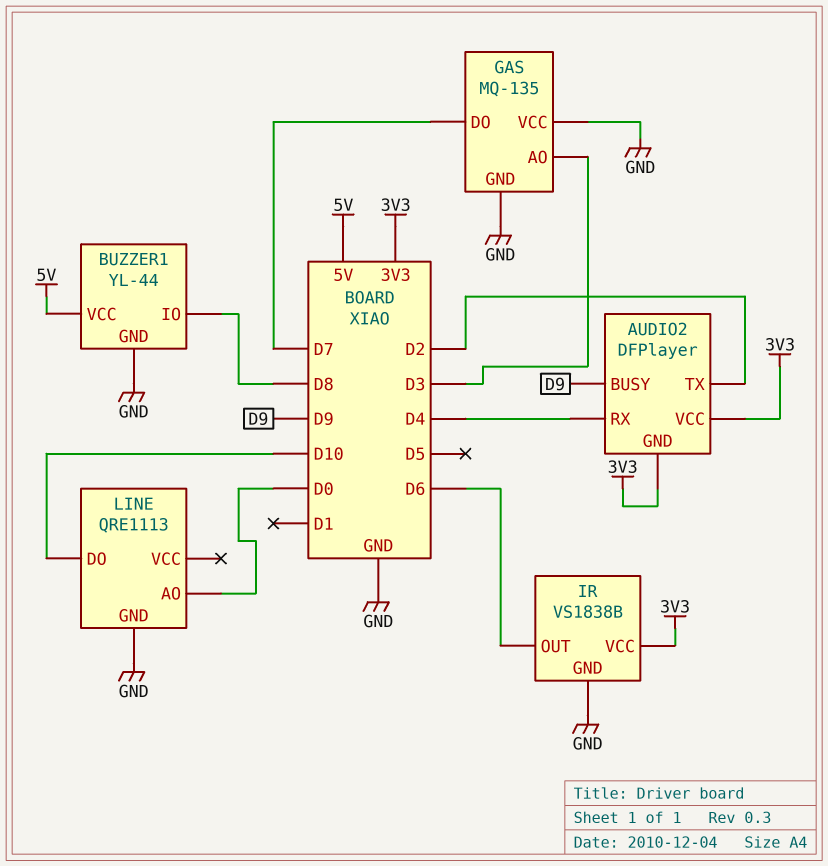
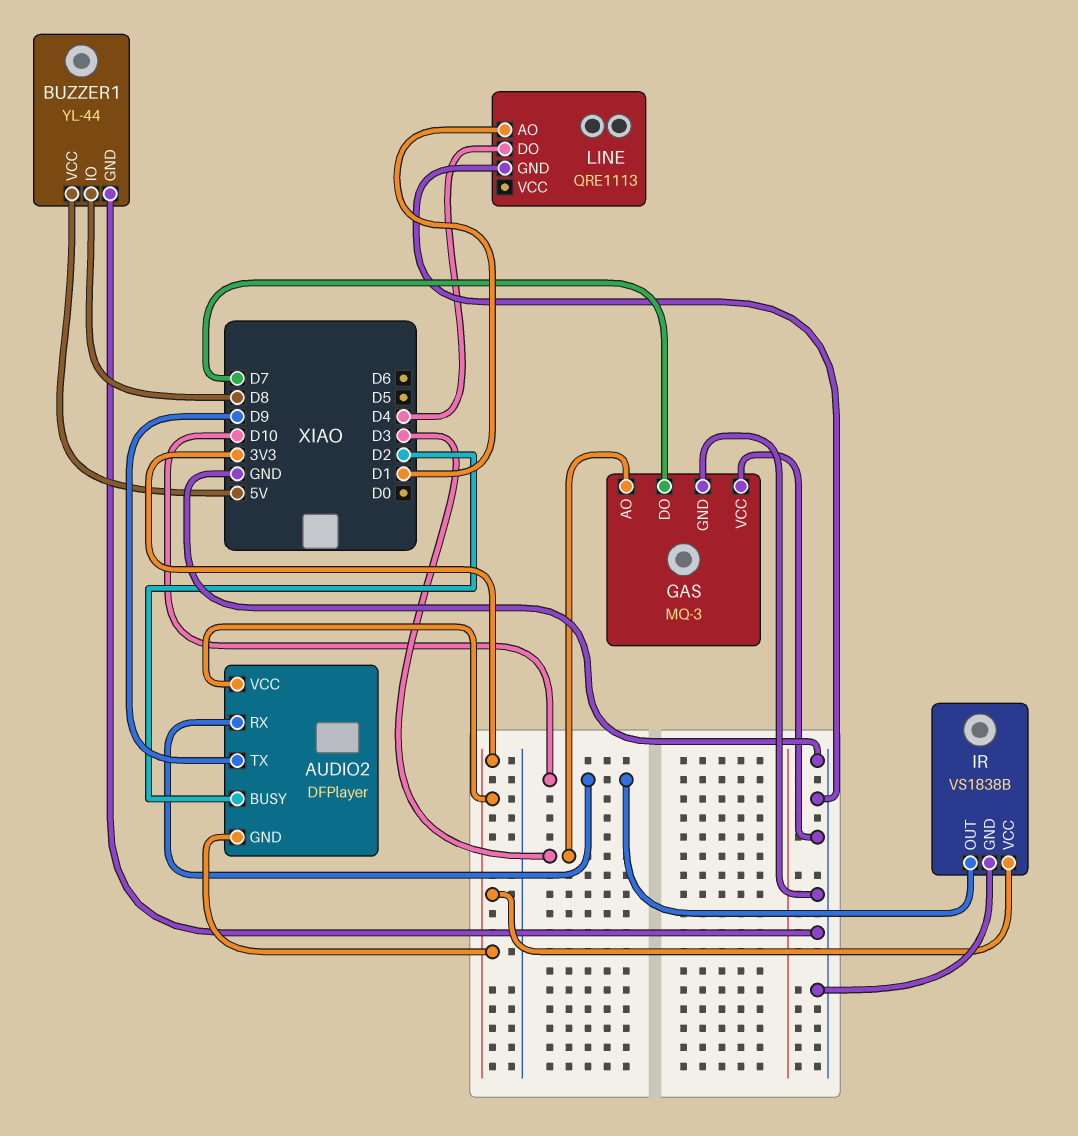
AUDIO2 pin BUSY: D9 -> D2
AUDIO2 pin RX: D4 -> D10
AUDIO2 pin TX: D2 -> D9
GAS: MQ-135 -> MQ-3
IR pin OUT: D6 -> D10
LINE pin AO: D0 -> D1
LINE pin DO: D10 -> D4

